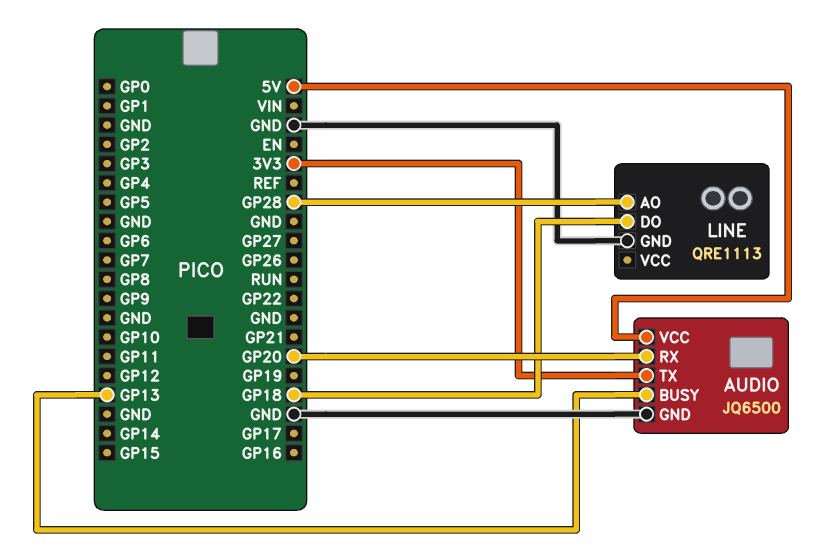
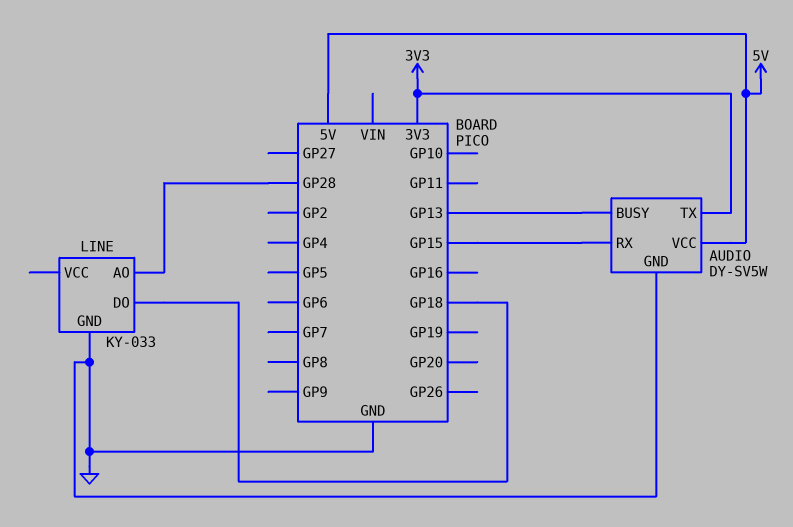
AUDIO: JQ6500 -> DY-SV5W
AUDIO pin RX: GP20 -> GP15
LINE: QRE1113 -> KY-033

